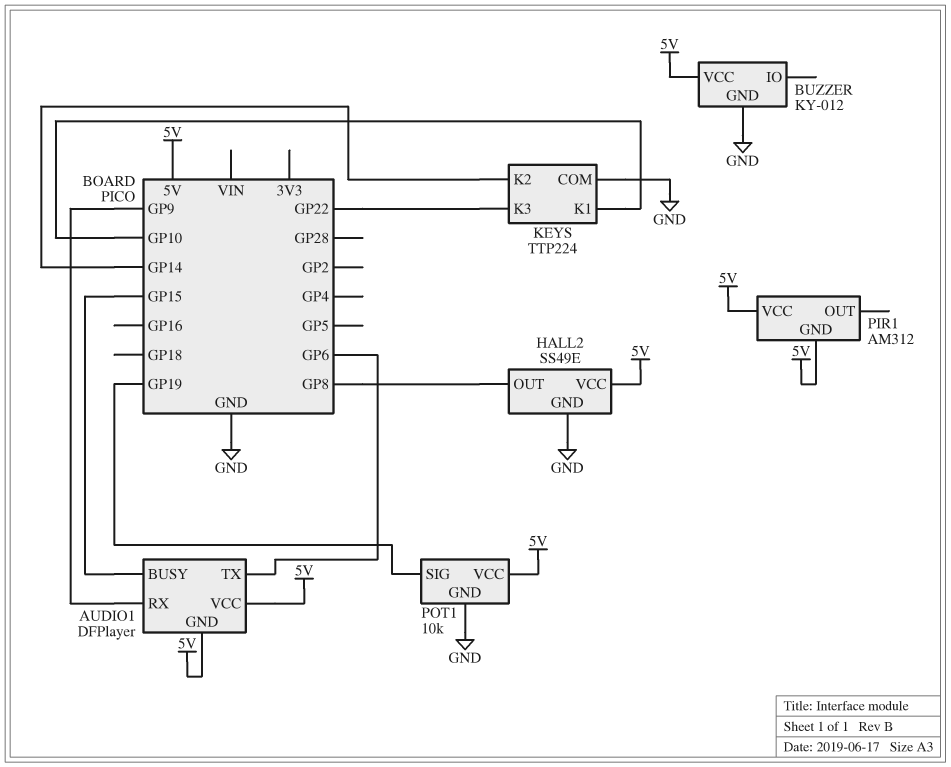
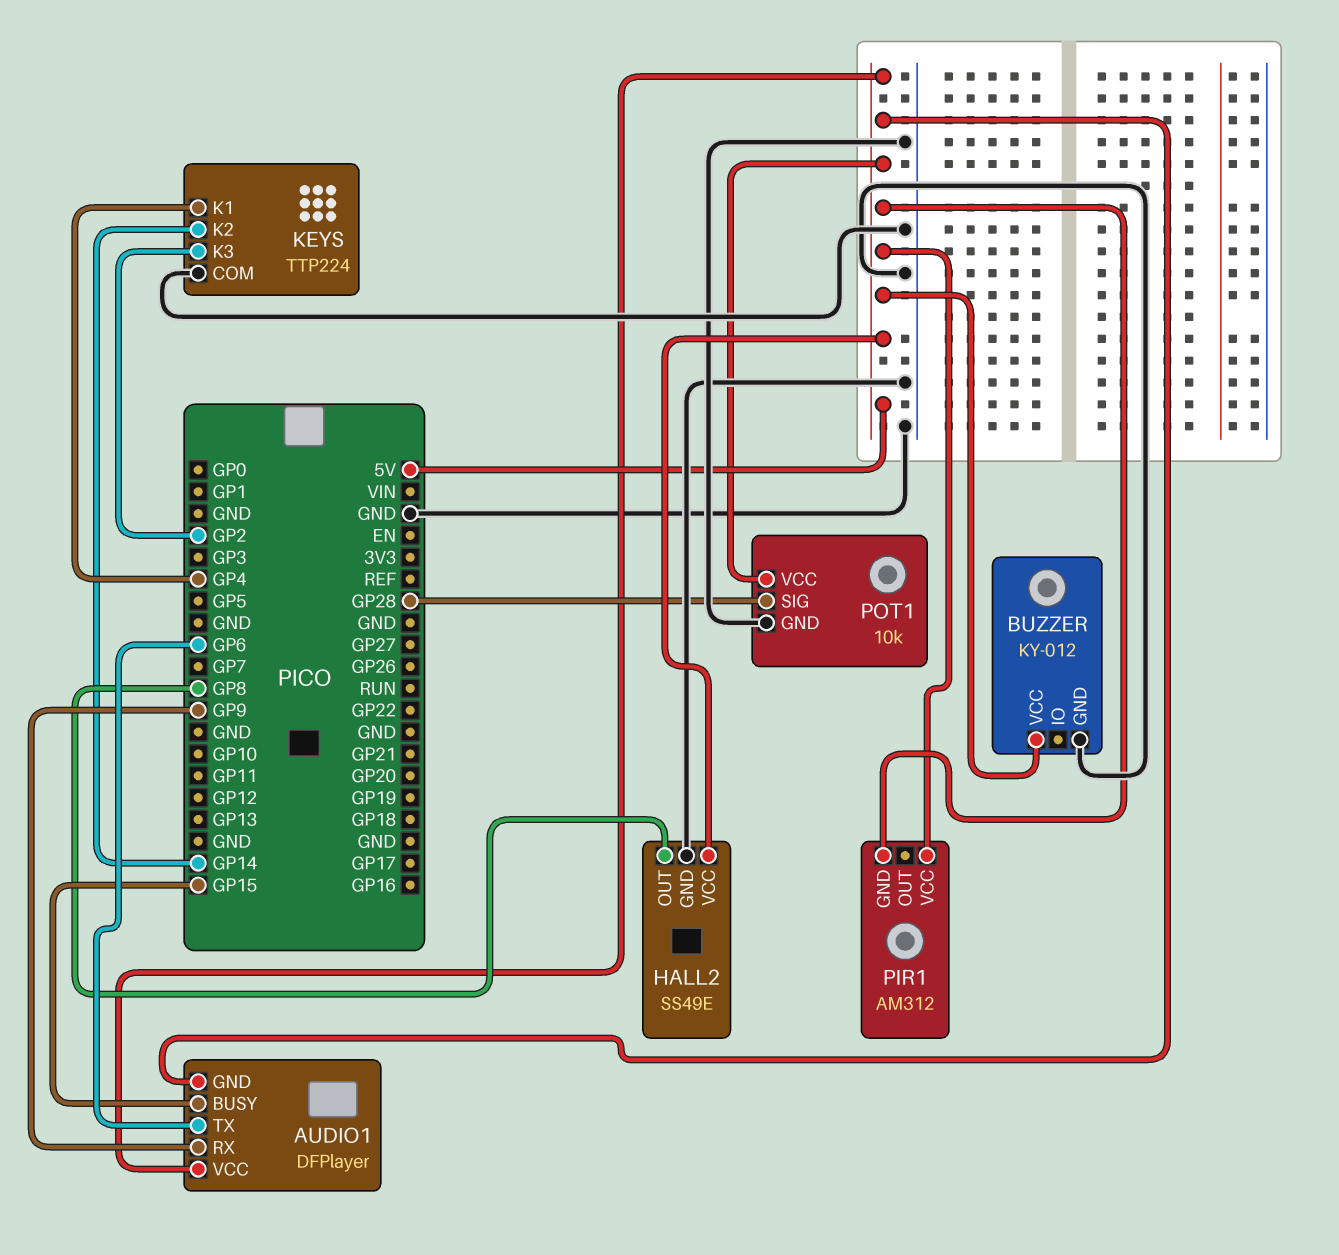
KEYS pin K1: GP10 -> GP4
KEYS pin K3: GP22 -> GP2
POT1 pin SIG: GP19 -> GP28

